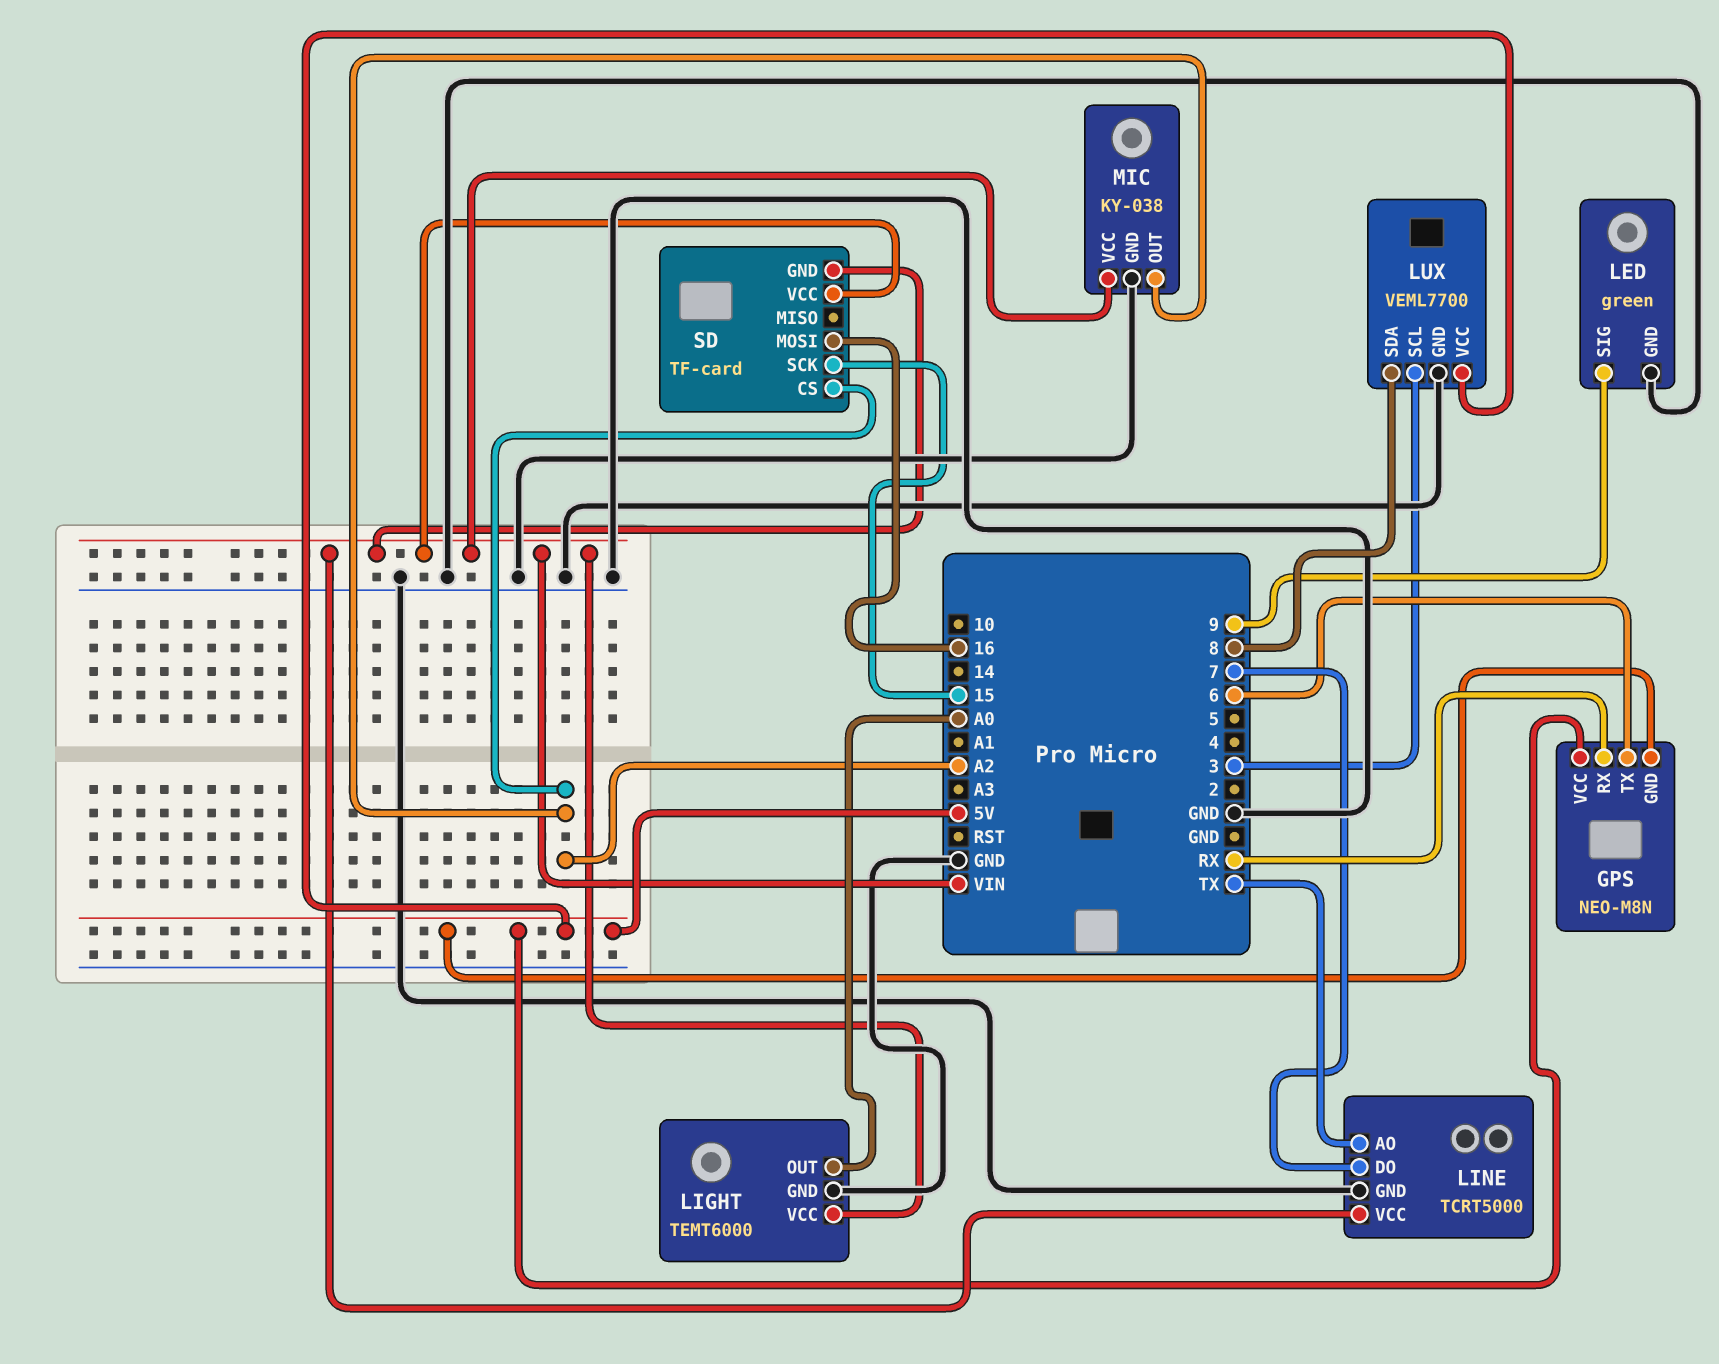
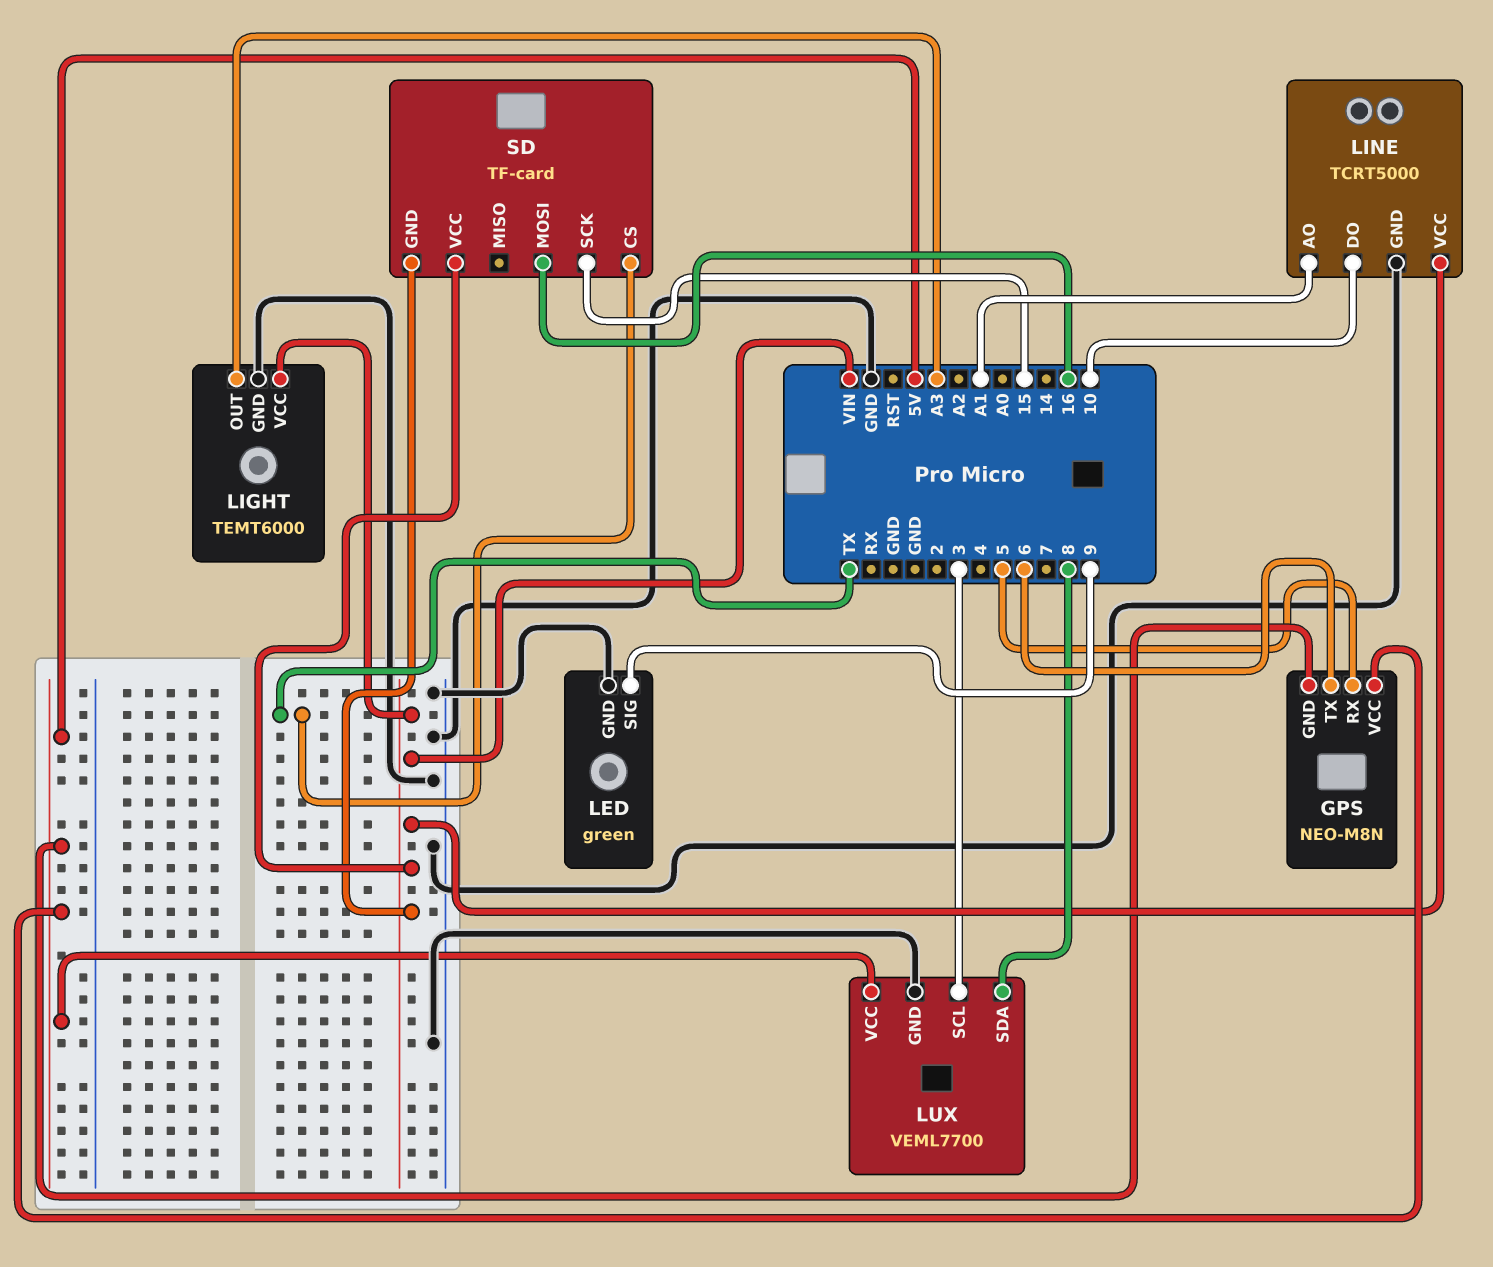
GPS pin RX: RX -> 5
LIGHT pin OUT: A0 -> A3
LINE pin AO: TX -> A1
LINE pin DO: 7 -> 10
MIC: KY-038 -> none
MIC pin GND: GND -> none
MIC pin OUT: A2 -> none
MIC pin VCC: VIN -> none
SD pin CS: A2 -> TX

